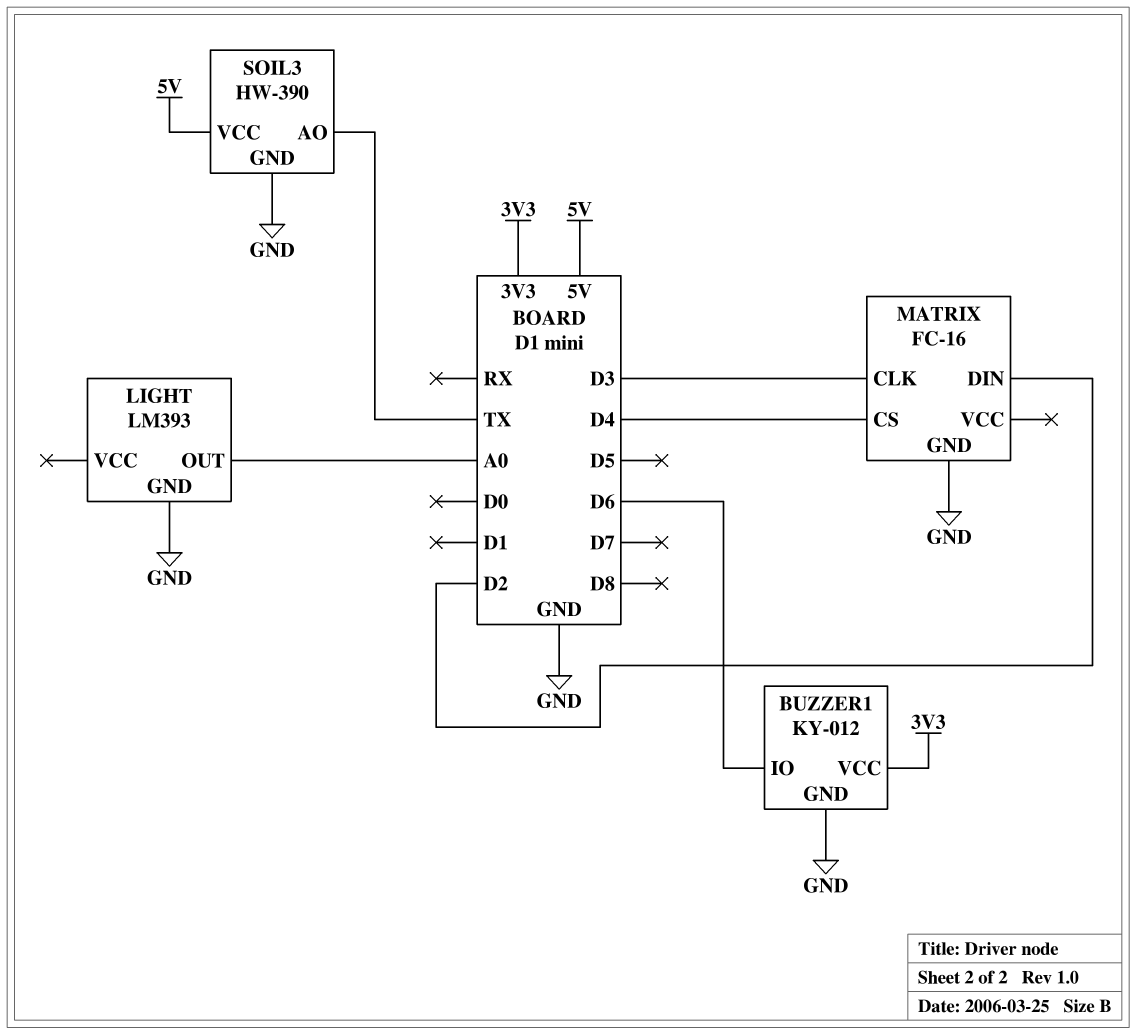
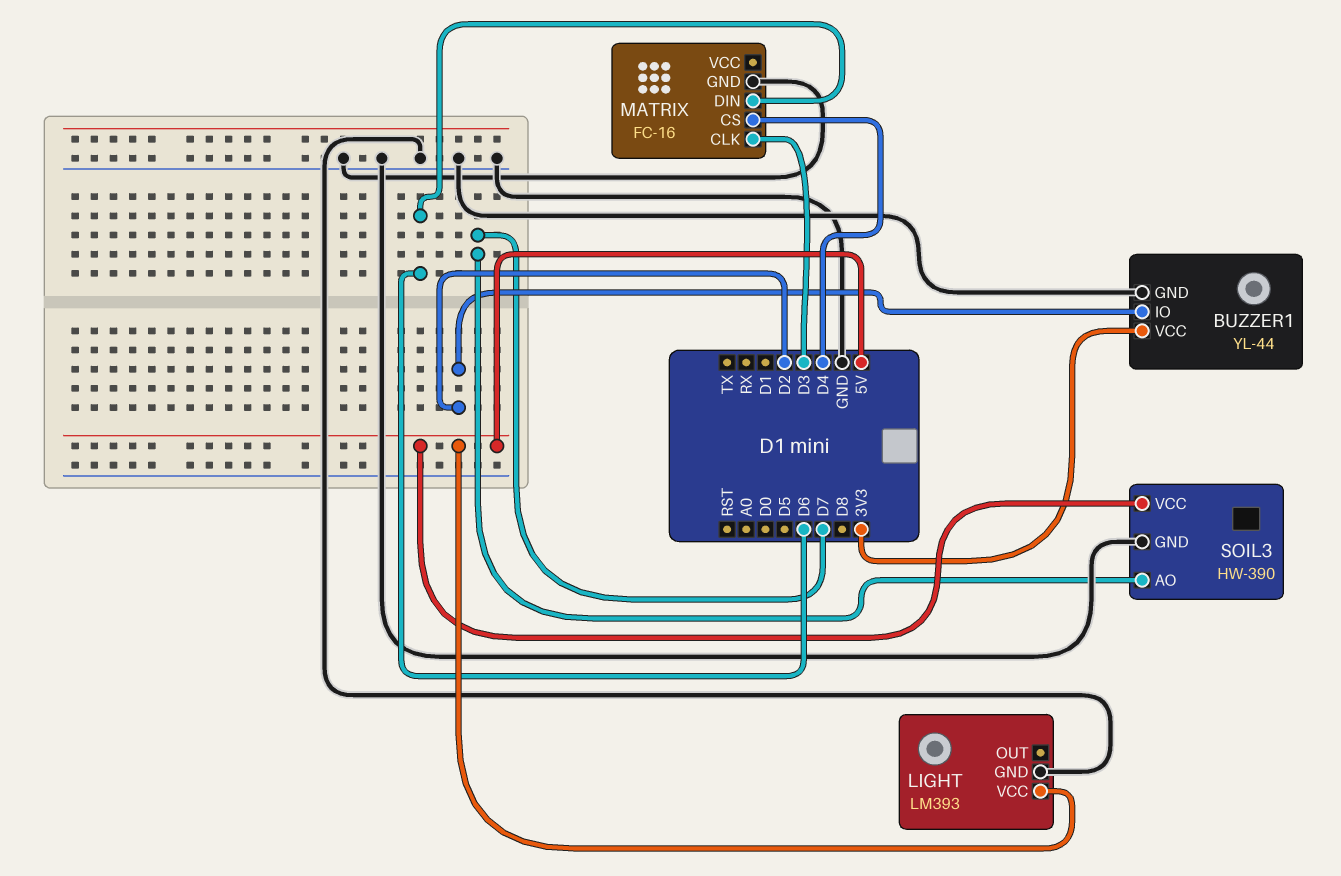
BUZZER1: KY-012 -> YL-44
BUZZER1 pin IO: D6 -> D2
LIGHT pin OUT: A0 -> none
LIGHT pin VCC: none -> 5V
MATRIX pin DIN: D2 -> D6
SOIL3 pin AO: TX -> D7

